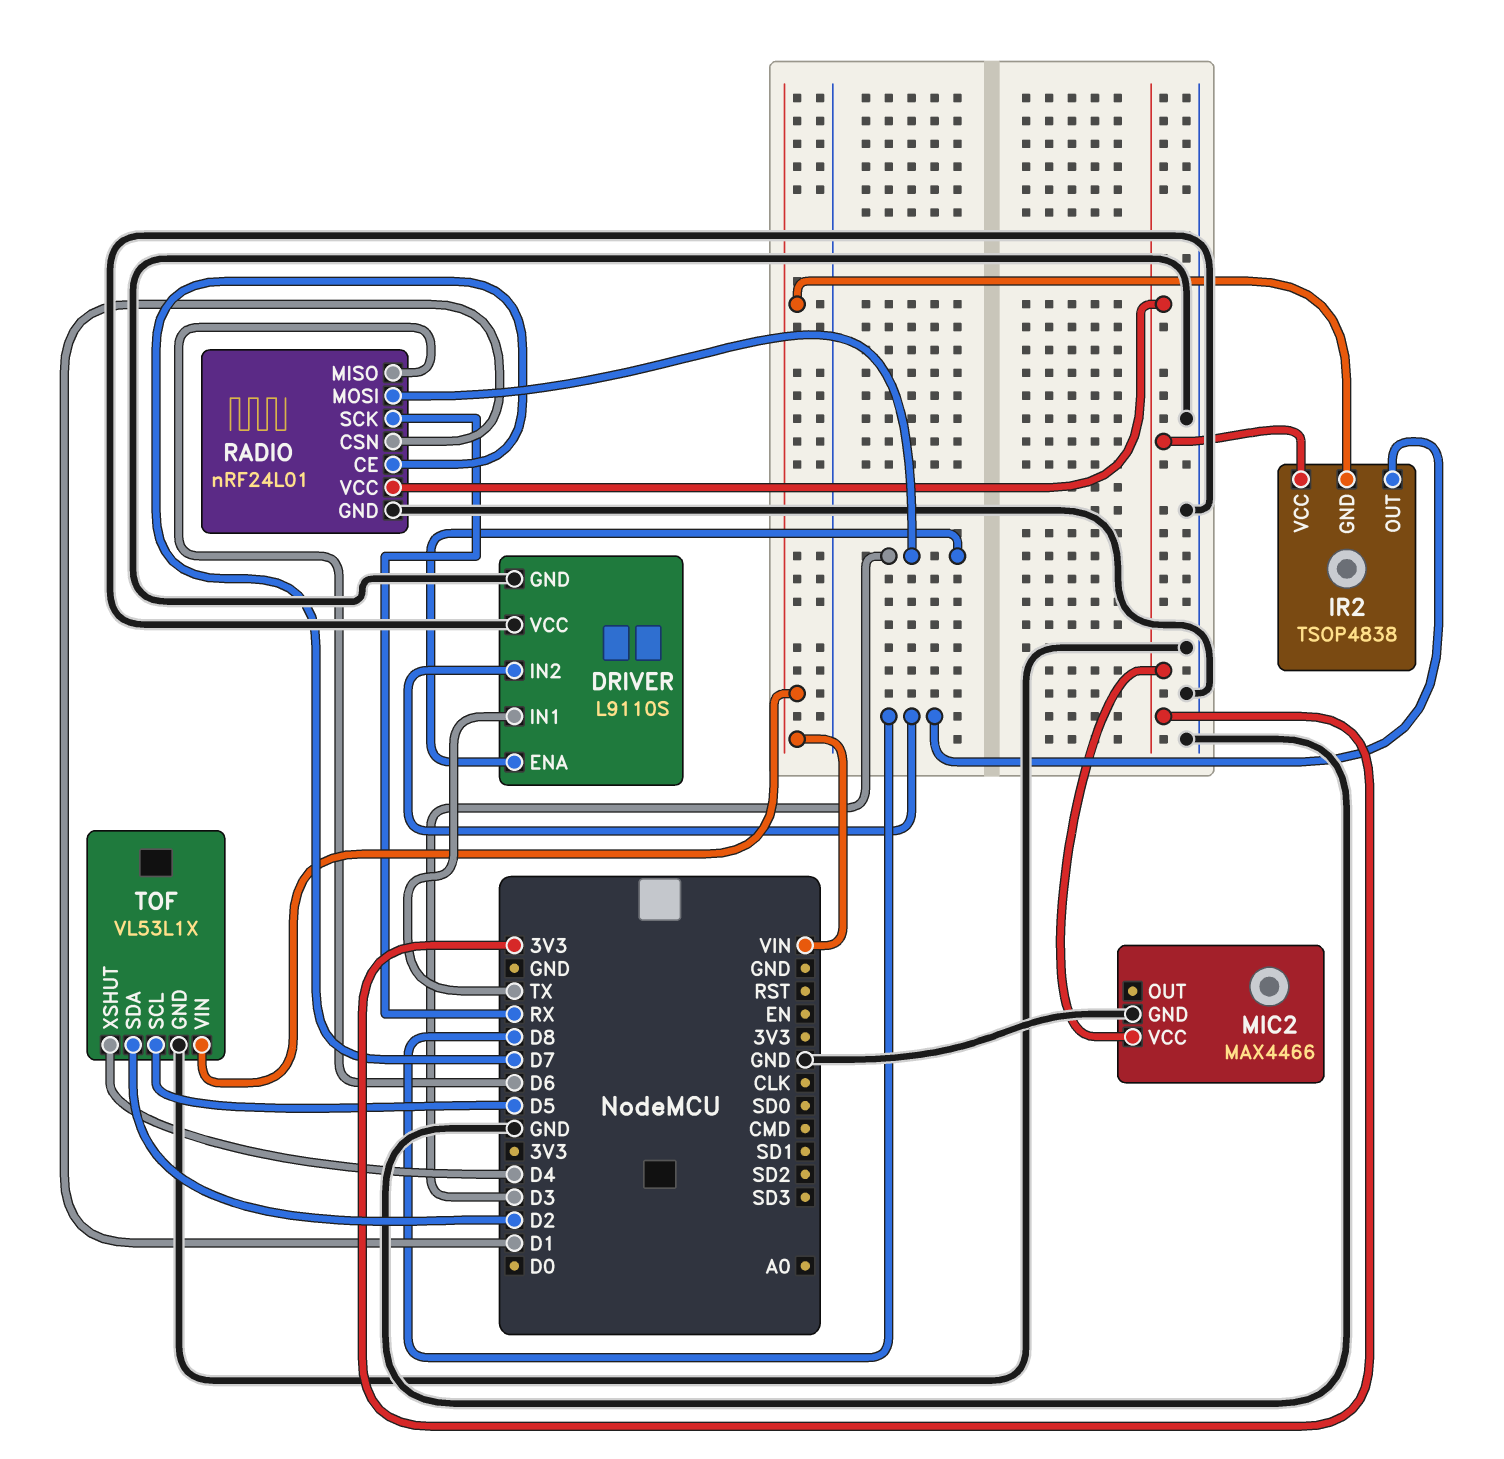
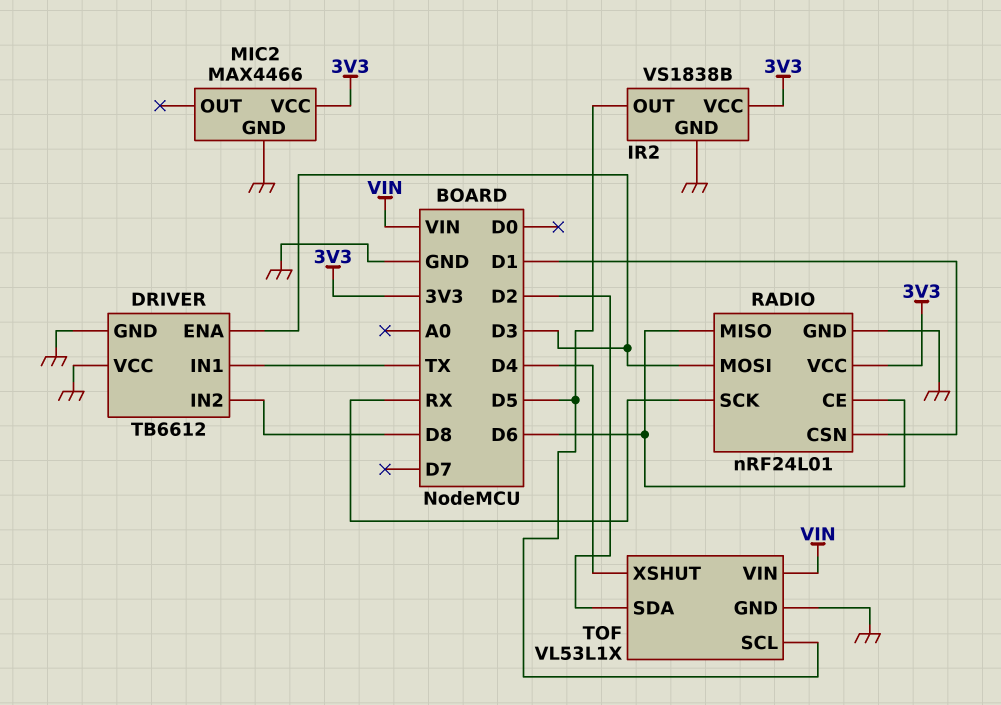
DRIVER: L9110S -> TB6612
IR2: TSOP4838 -> VS1838B
IR2 pin GND: VIN -> GND
IR2 pin OUT: D8 -> D5
RADIO pin CE: D7 -> D6

